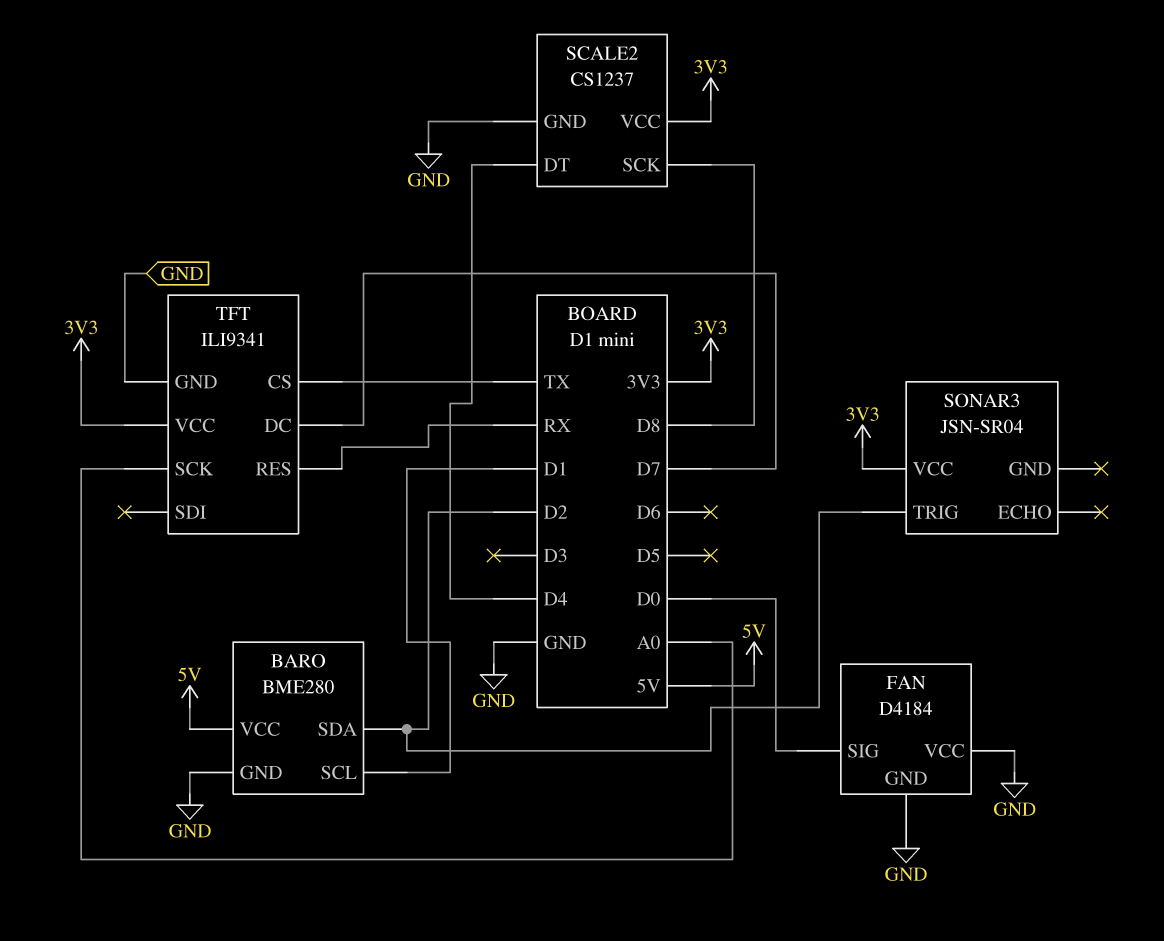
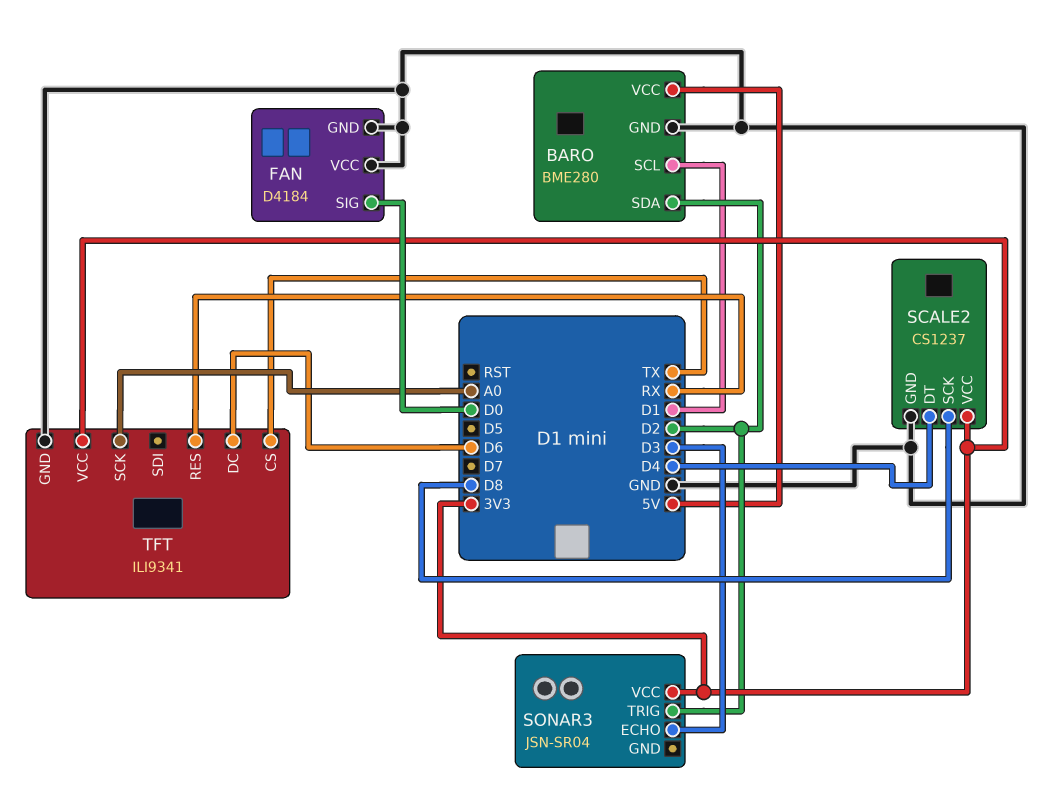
SONAR3 pin ECHO: none -> D3
TFT pin DC: D7 -> D6

